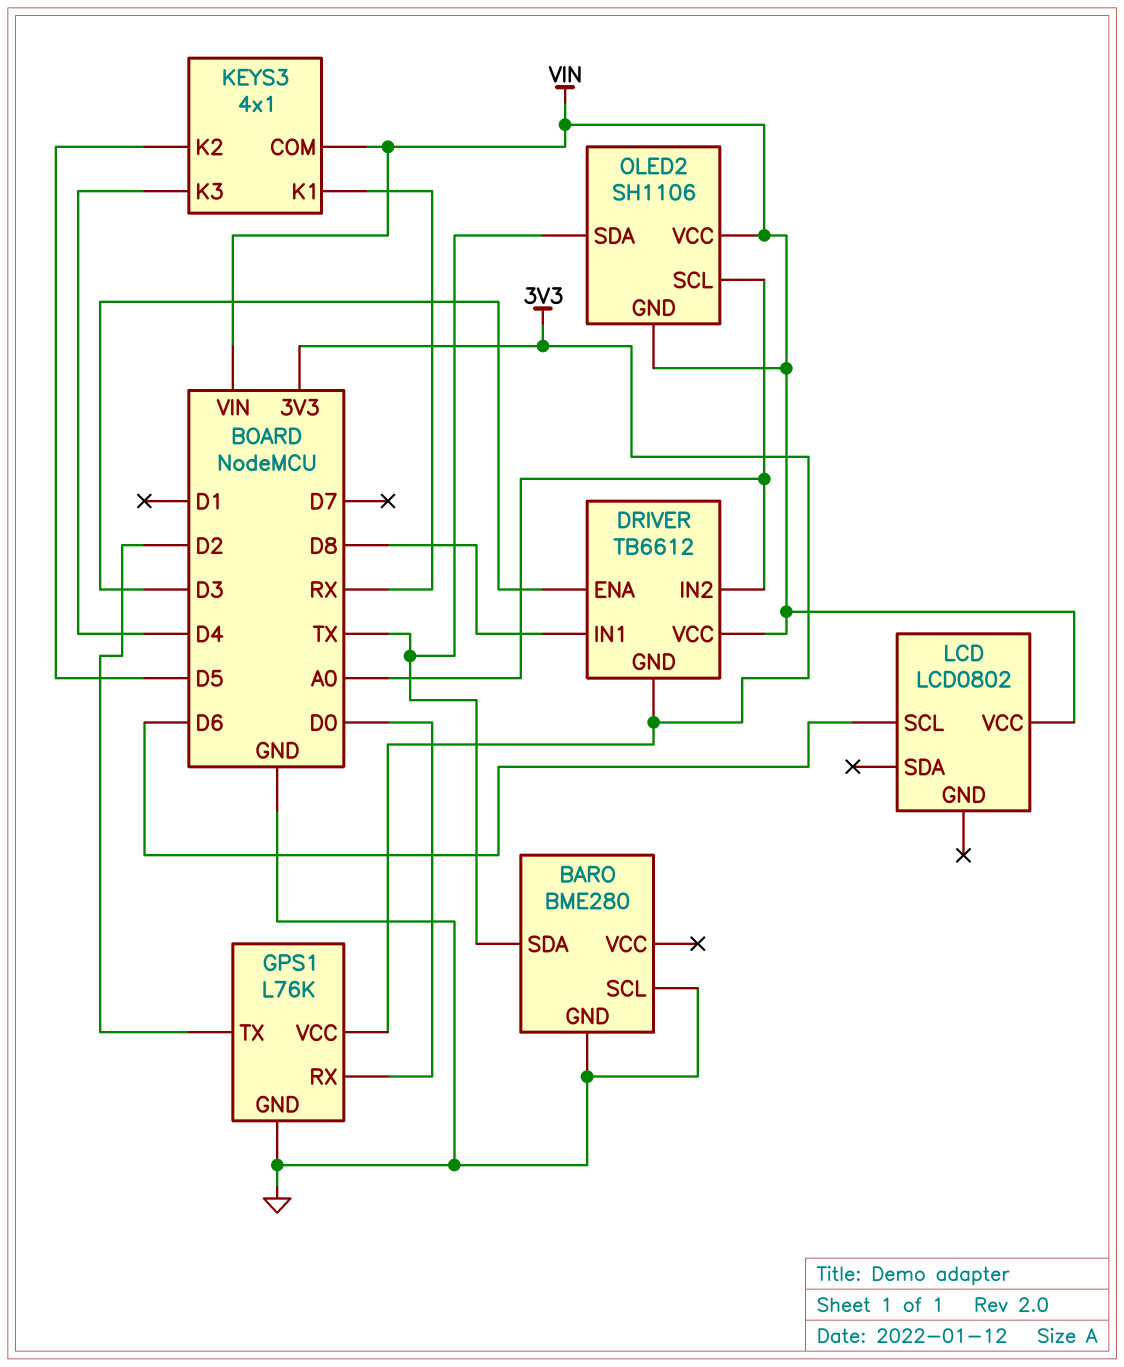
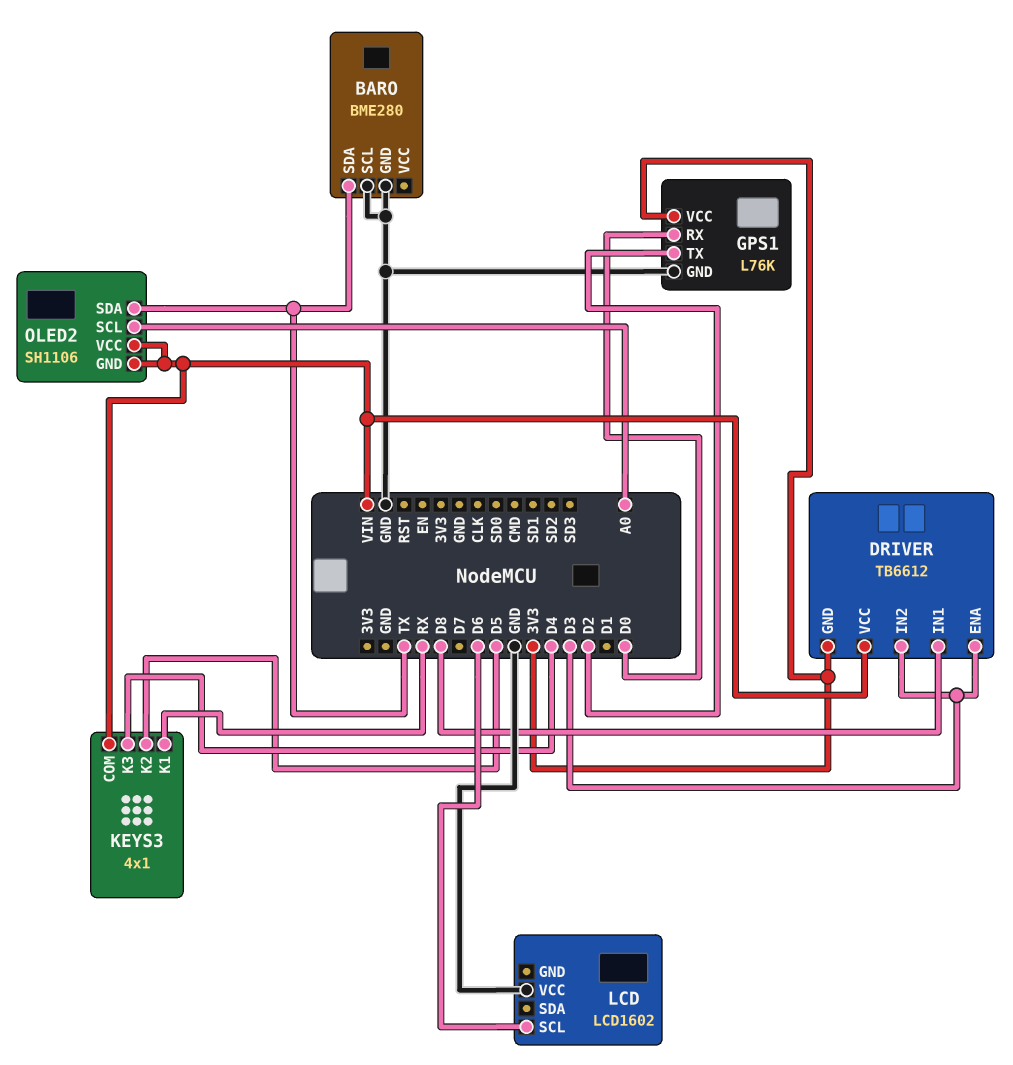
DRIVER pin IN2: A0 -> D3
LCD: LCD0802 -> LCD1602
LCD pin VCC: VIN -> GND

